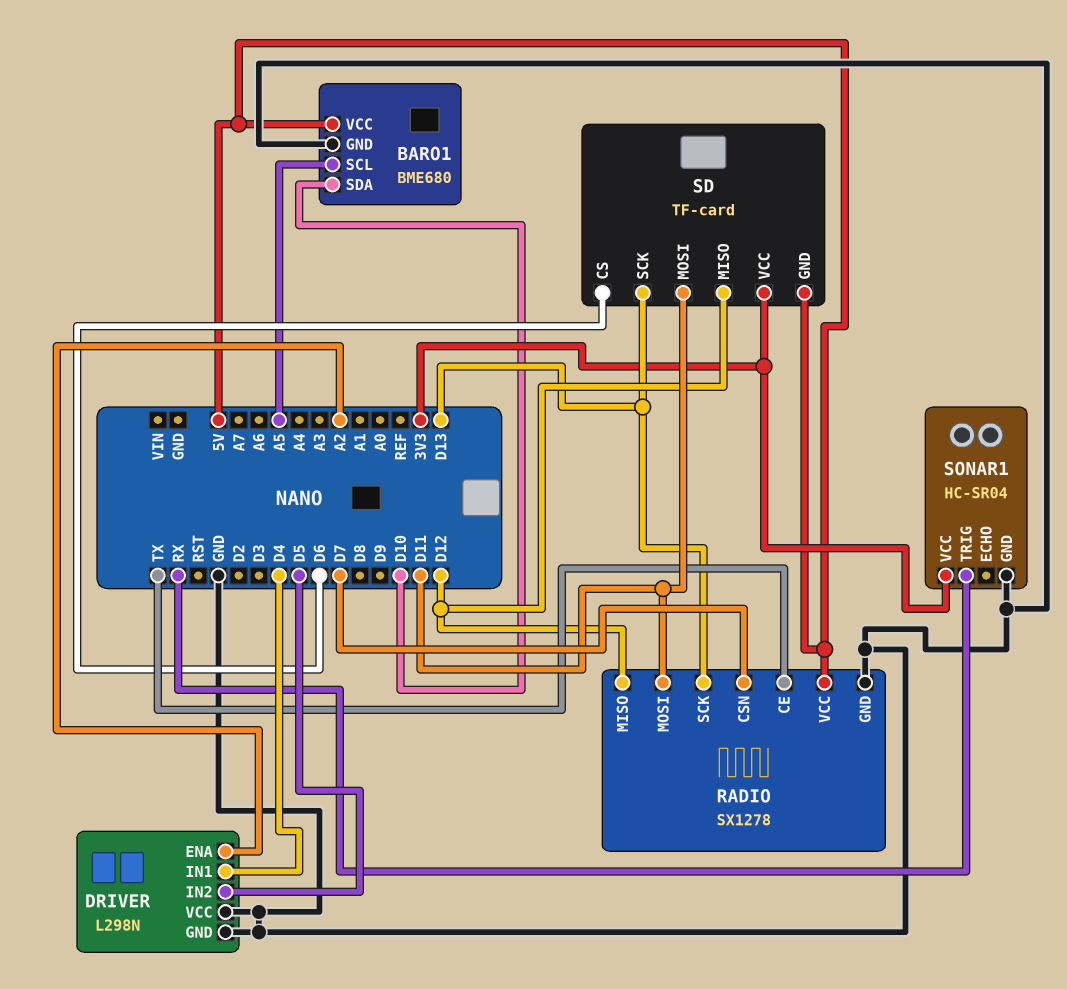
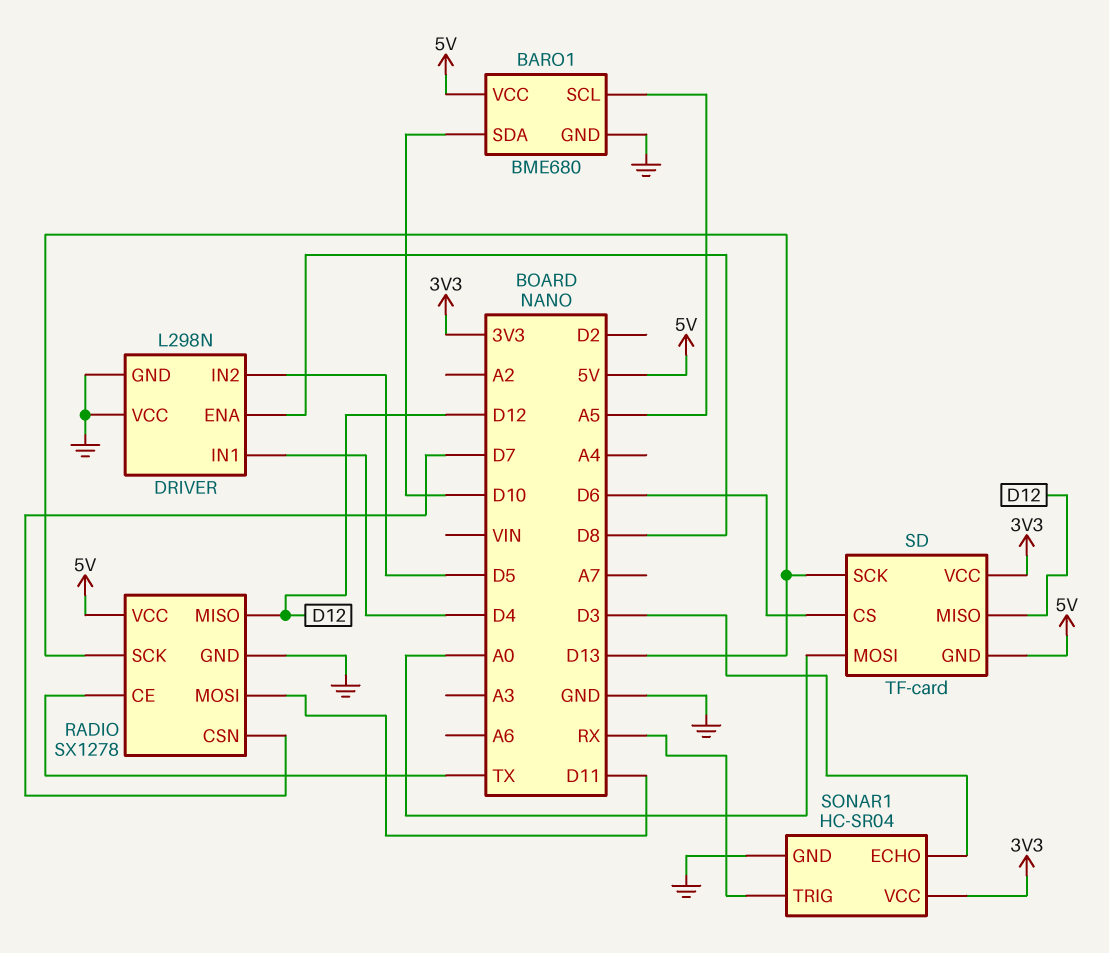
DRIVER pin ENA: A2 -> D8
SD pin MOSI: D11 -> A0
SONAR1 pin ECHO: none -> D3

